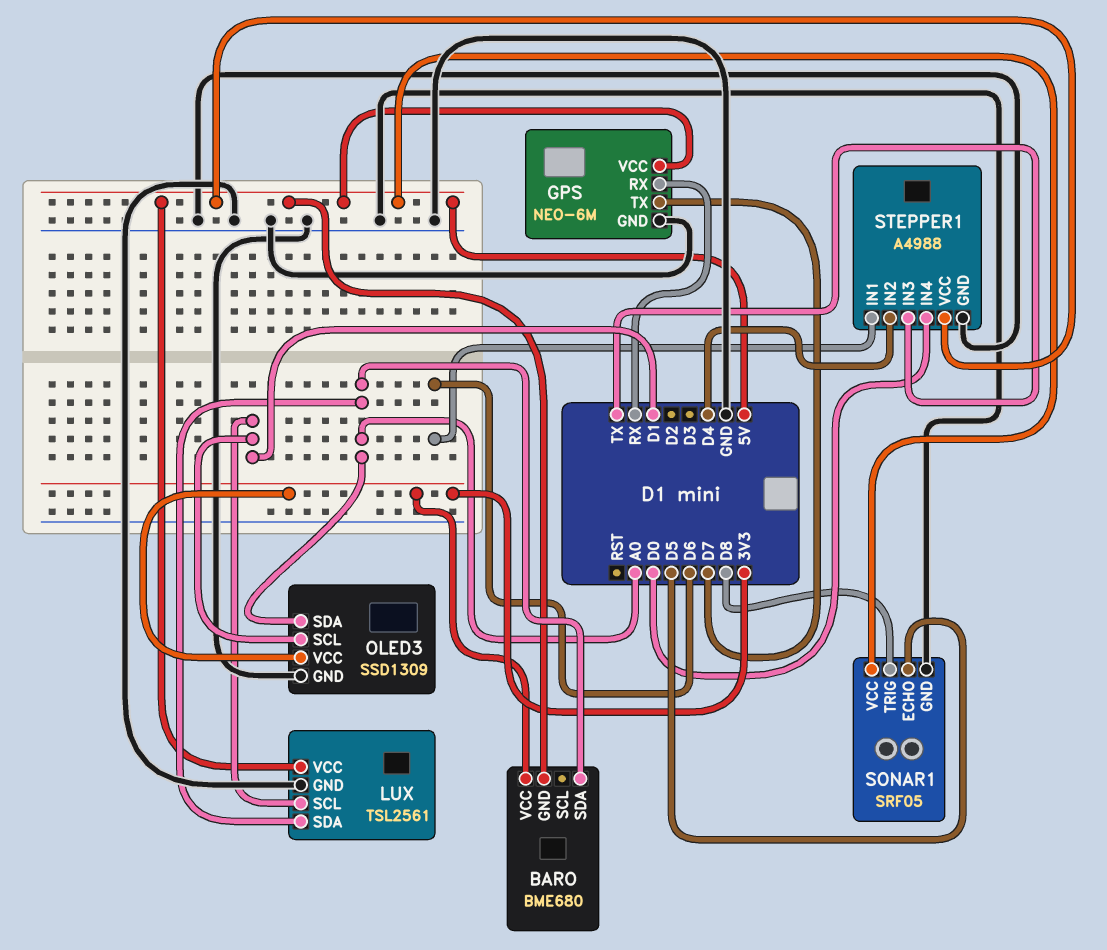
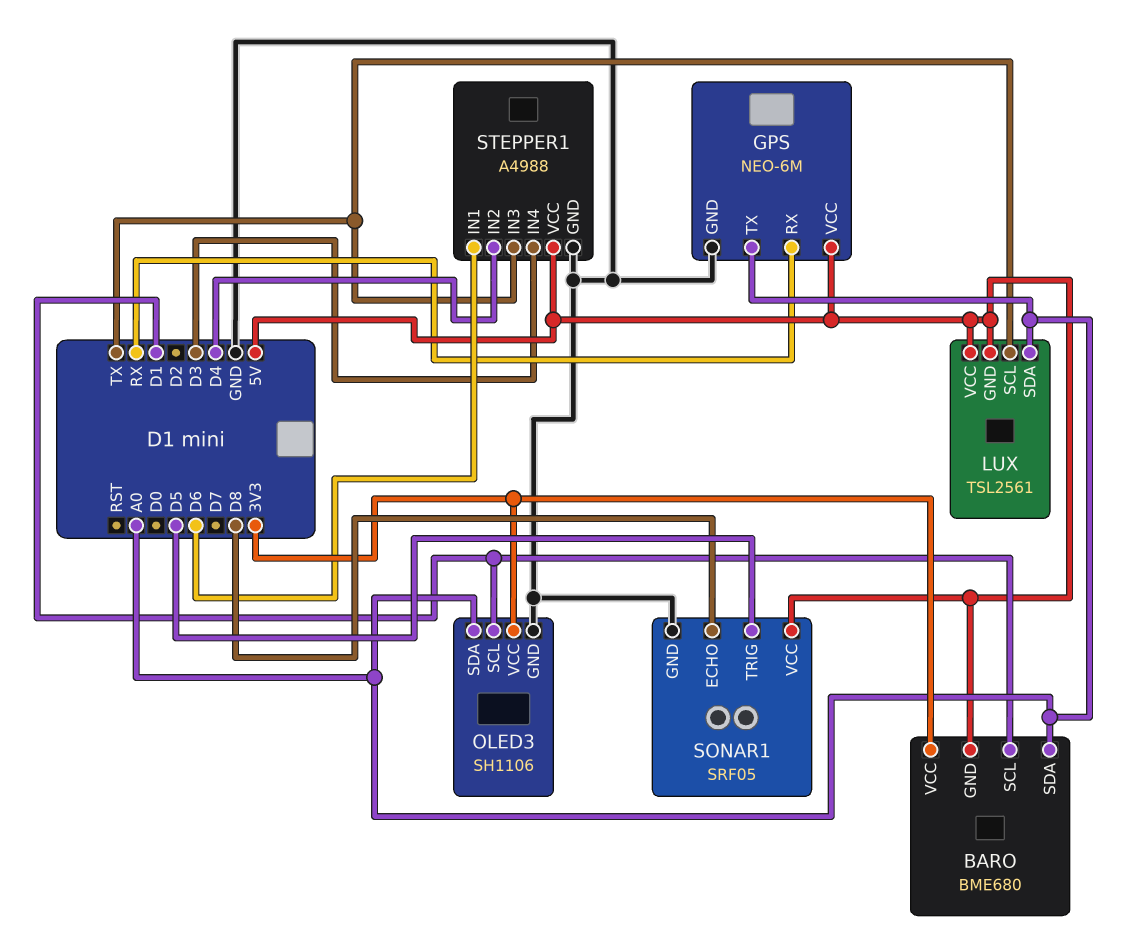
BARO pin SCL: none -> D1
GPS pin TX: D7 -> A0
LUX pin GND: GND -> 5V
LUX pin SCL: D1 -> TX
OLED3: SSD1309 -> SH1106
SONAR1 pin ECHO: D5 -> D8
SONAR1 pin TRIG: D8 -> D5
STEPPER1 pin IN4: D0 -> D3

